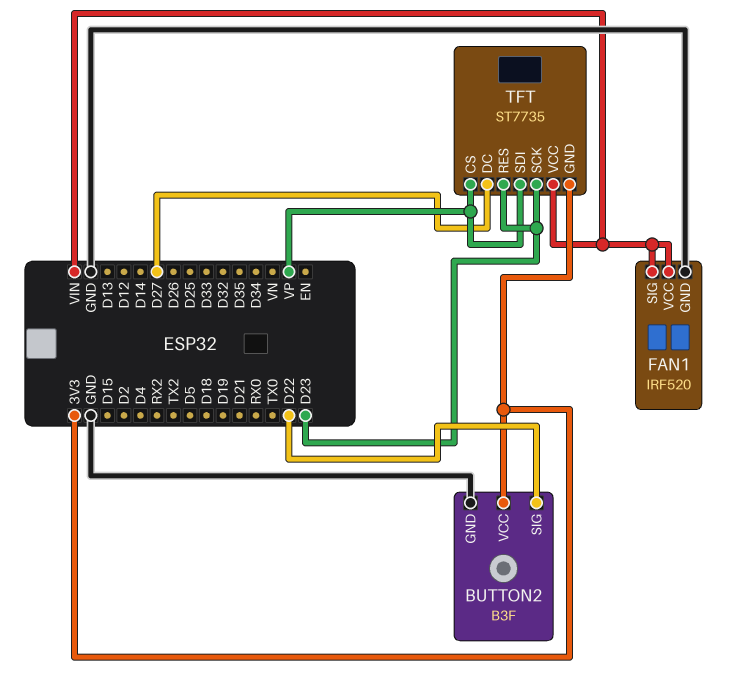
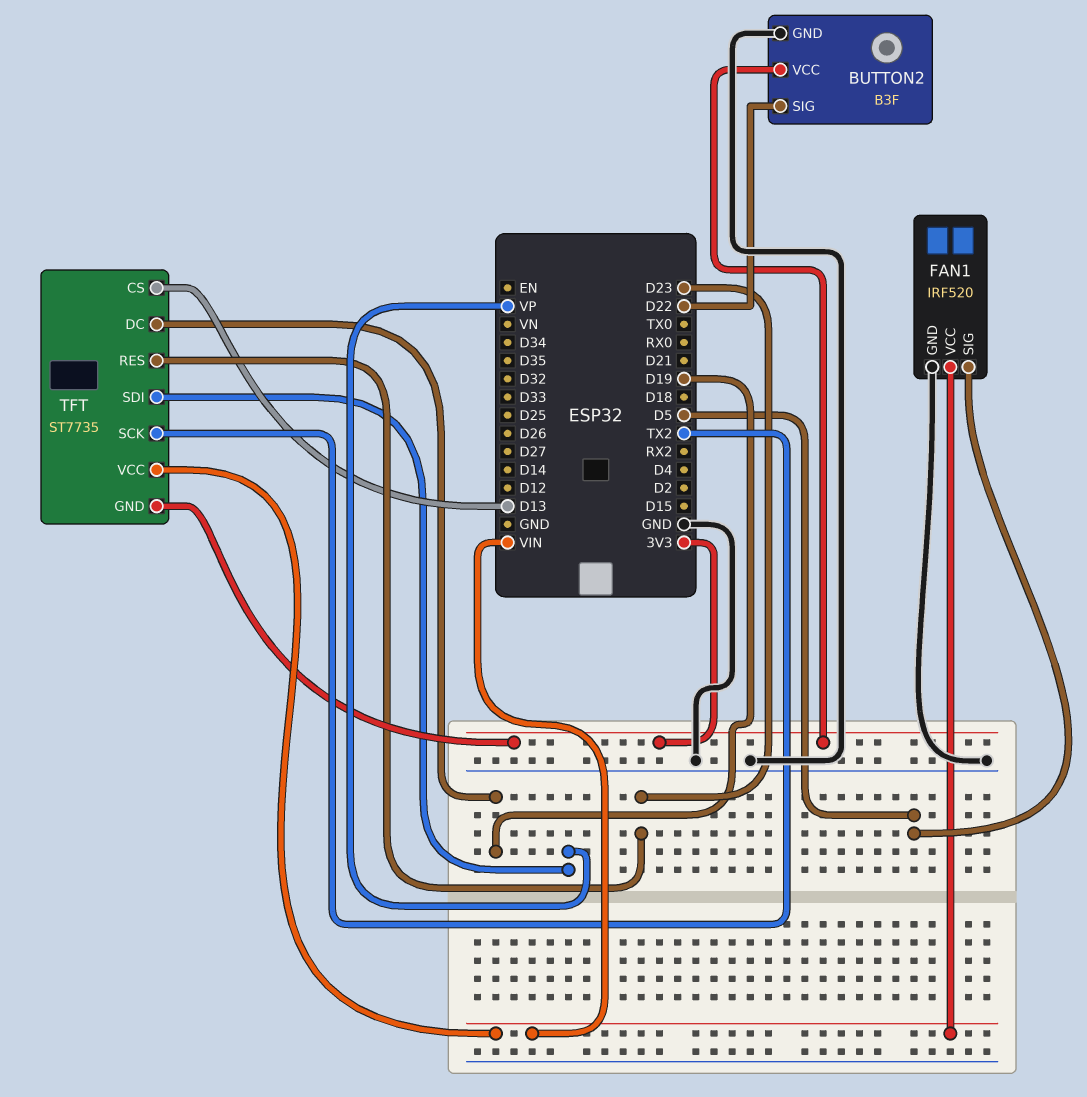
FAN1 pin SIG: VIN -> D5
TFT pin CS: VP -> D13
TFT pin DC: D27 -> D19
TFT pin SCK: D23 -> TX2

